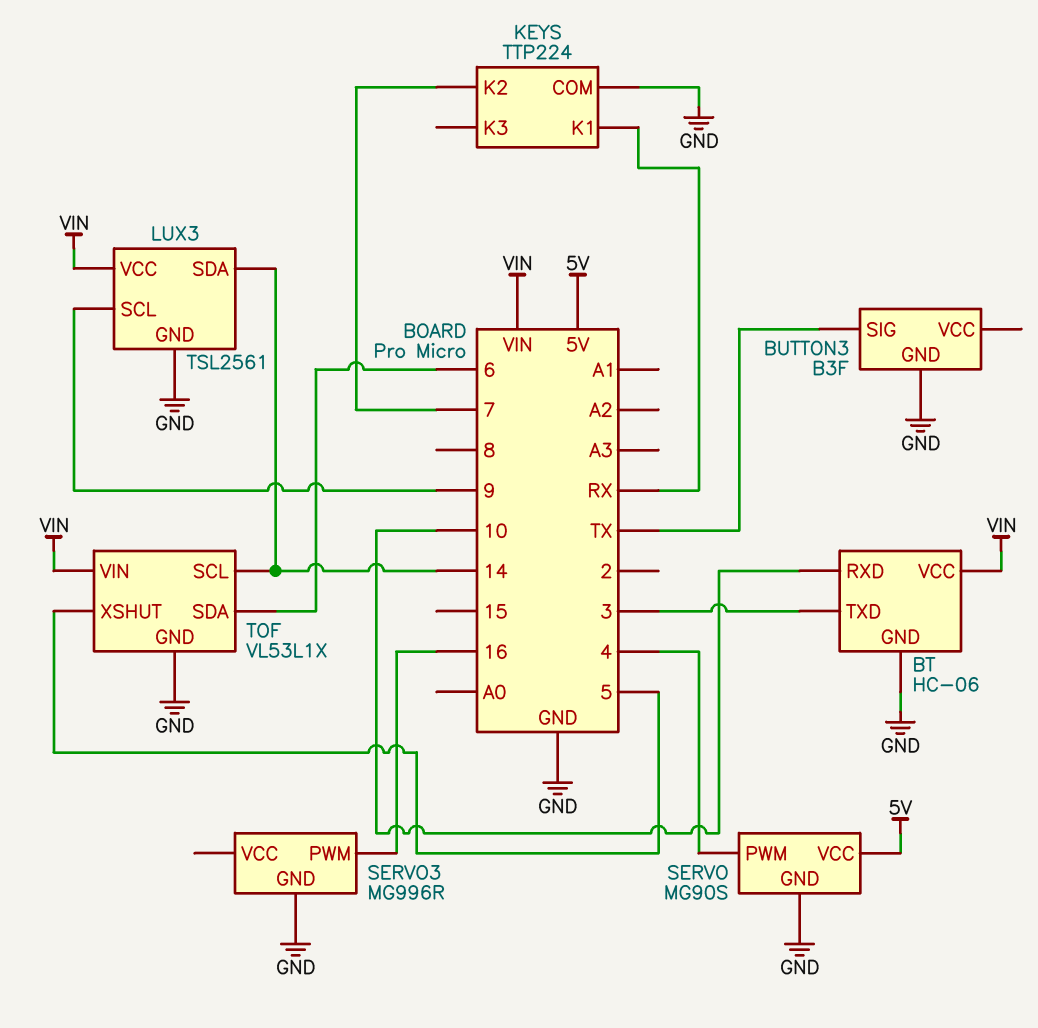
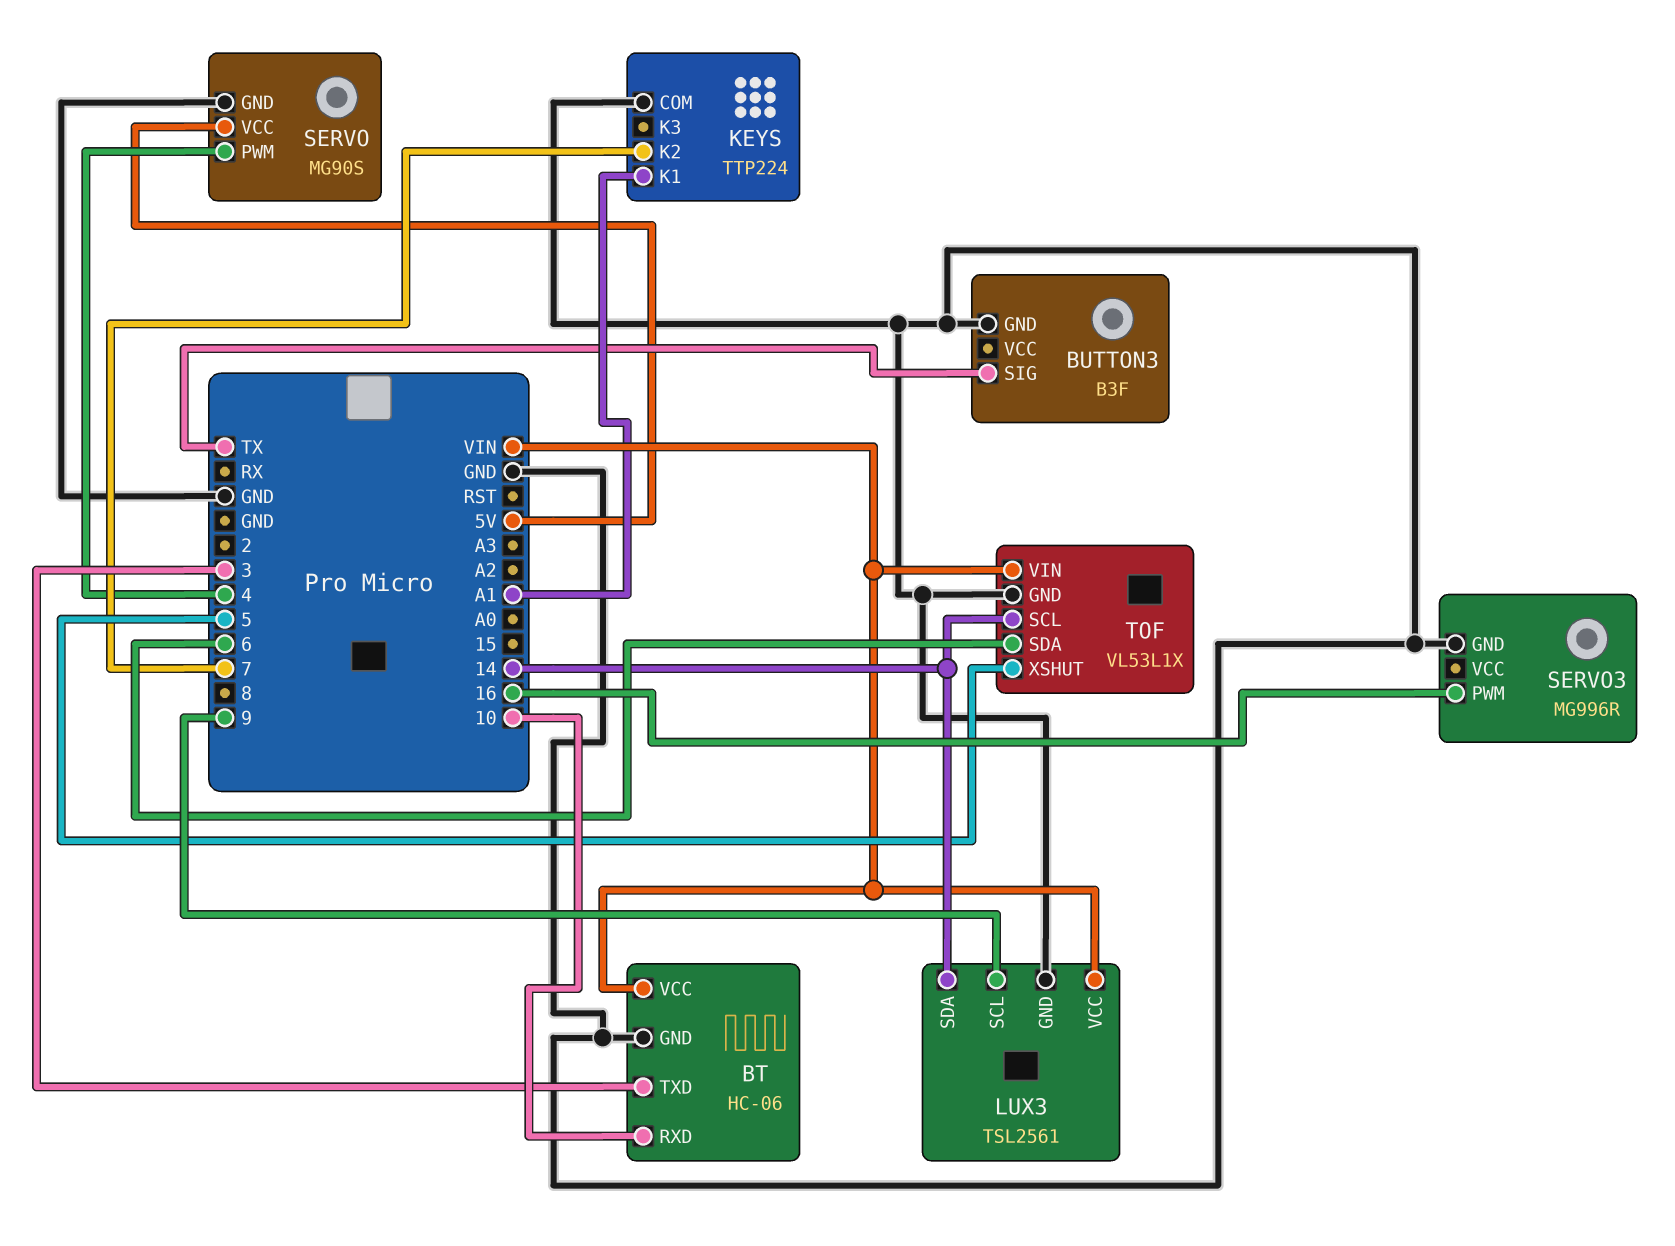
KEYS pin K1: RX -> A1

